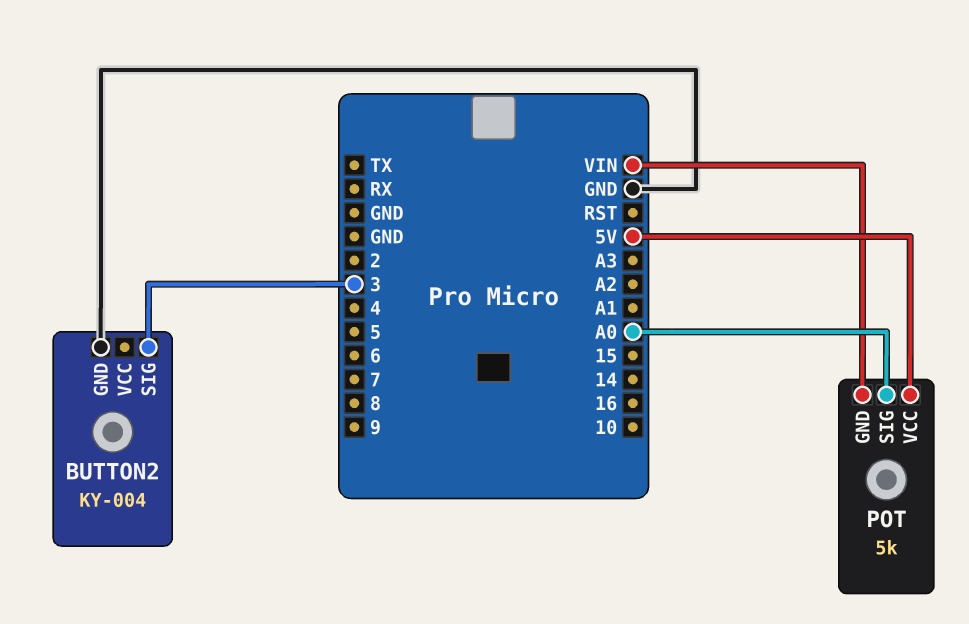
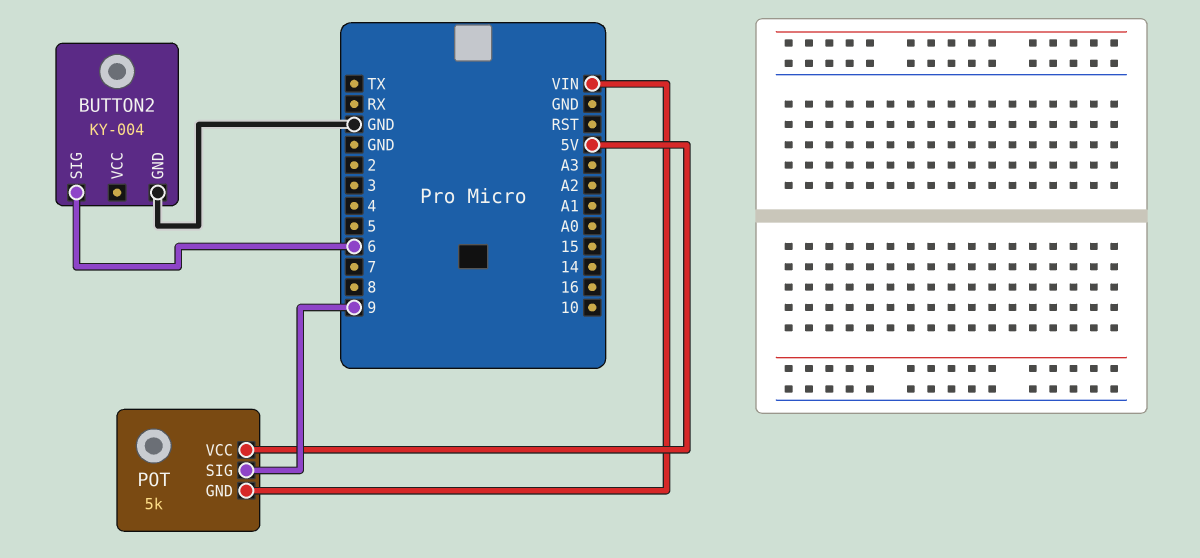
BUTTON2 pin SIG: 3 -> 6
POT pin SIG: A0 -> 9

